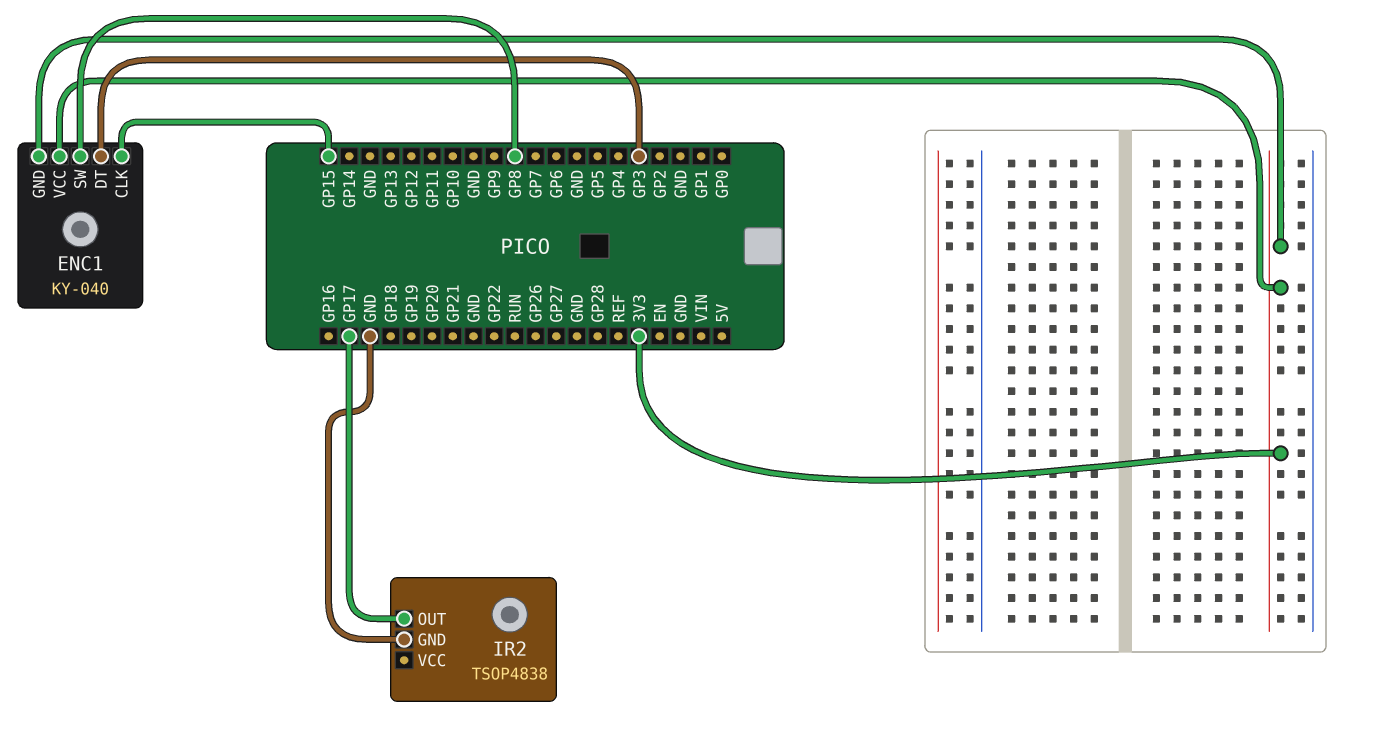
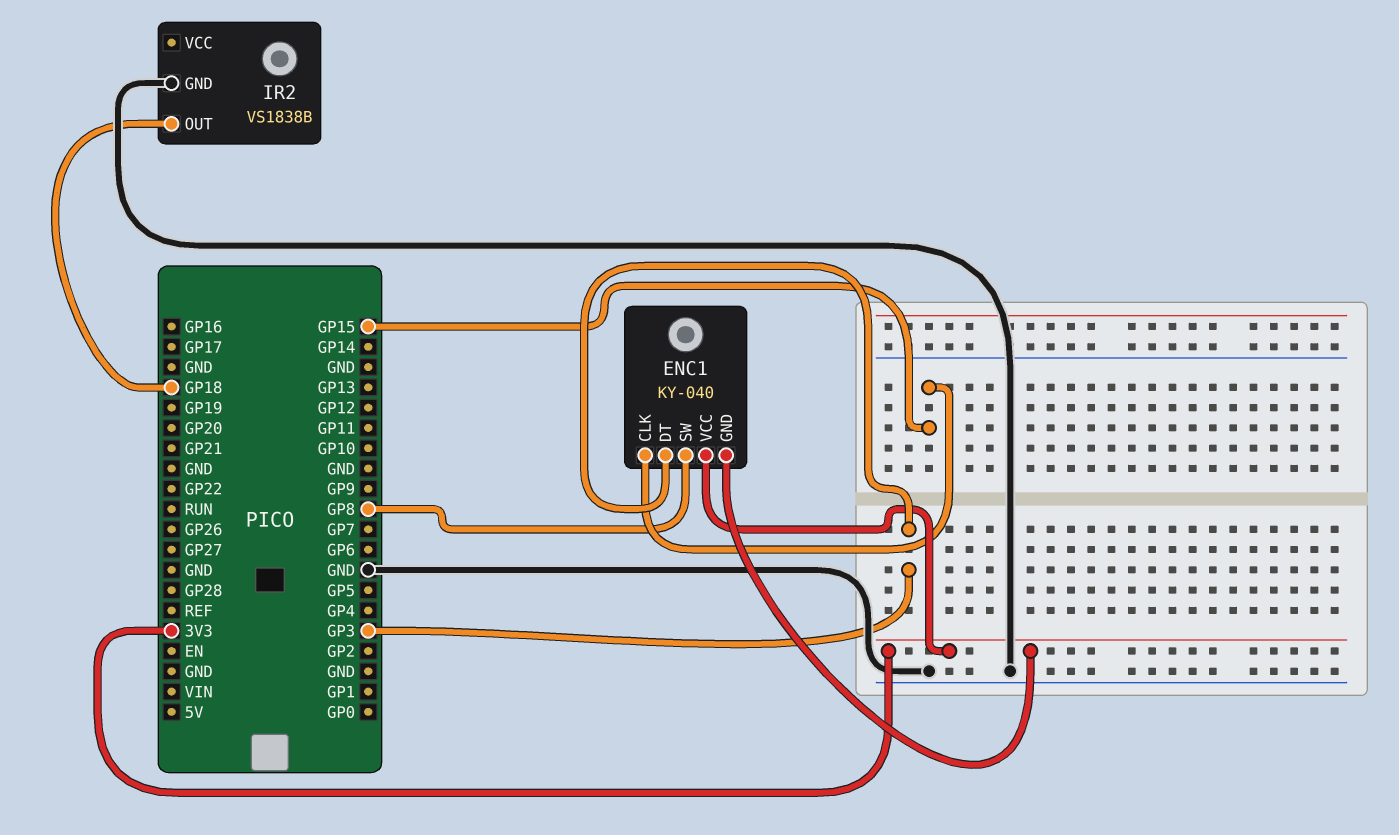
IR2: TSOP4838 -> VS1838B
IR2 pin OUT: GP17 -> GP18

